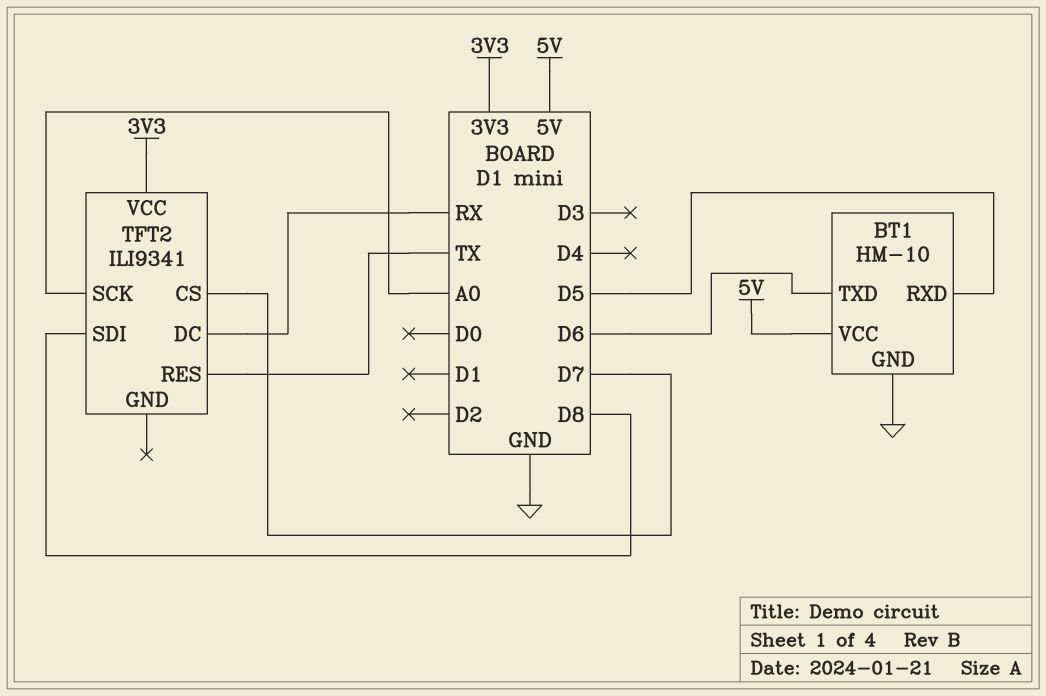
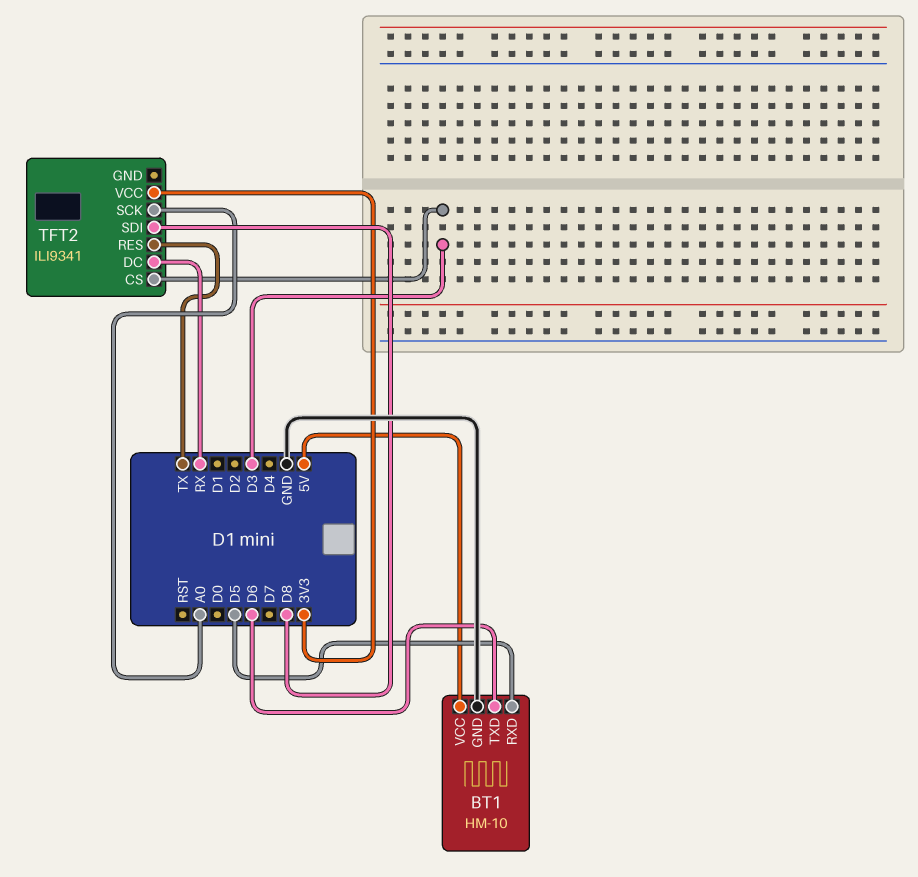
TFT2 pin CS: D7 -> D3

